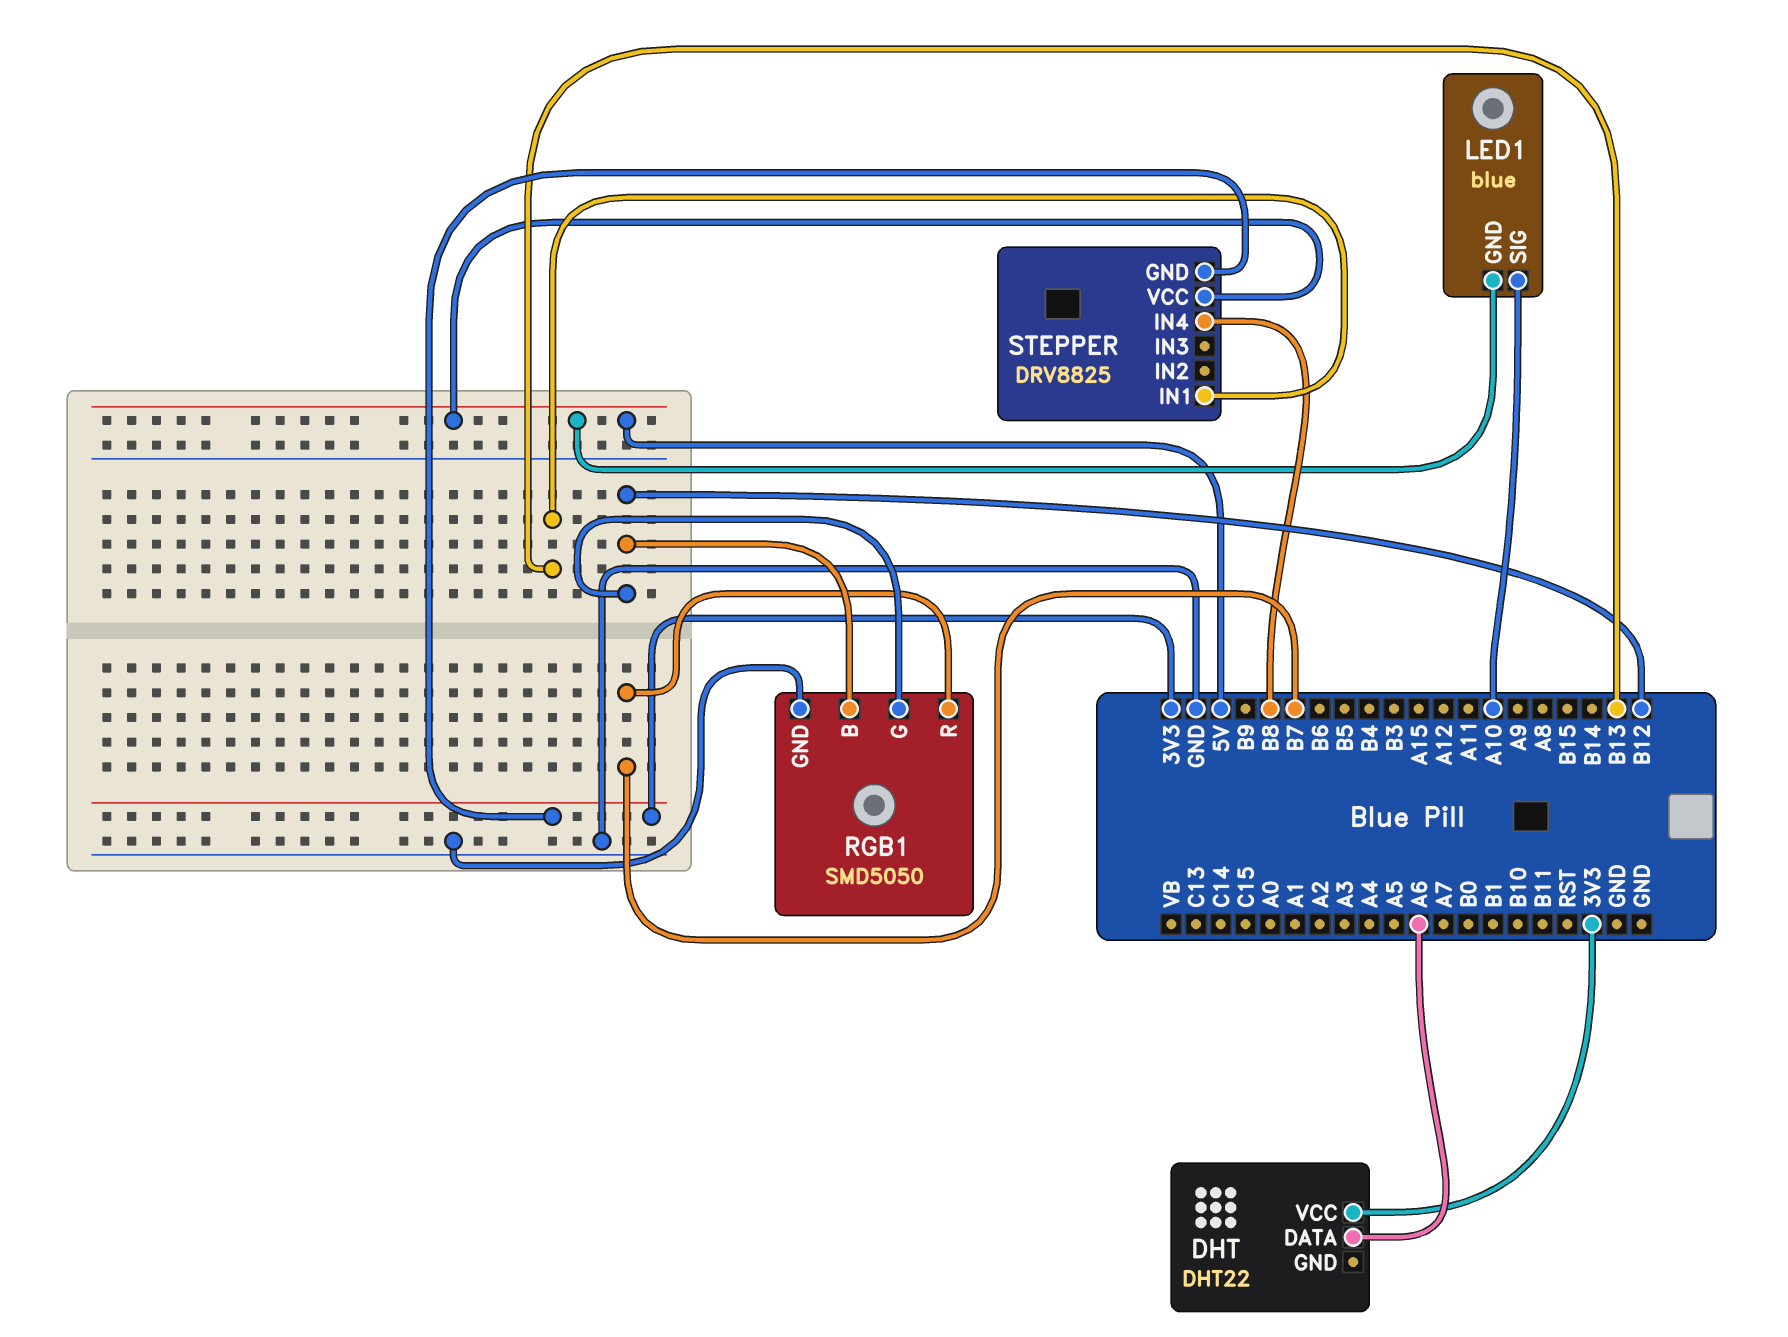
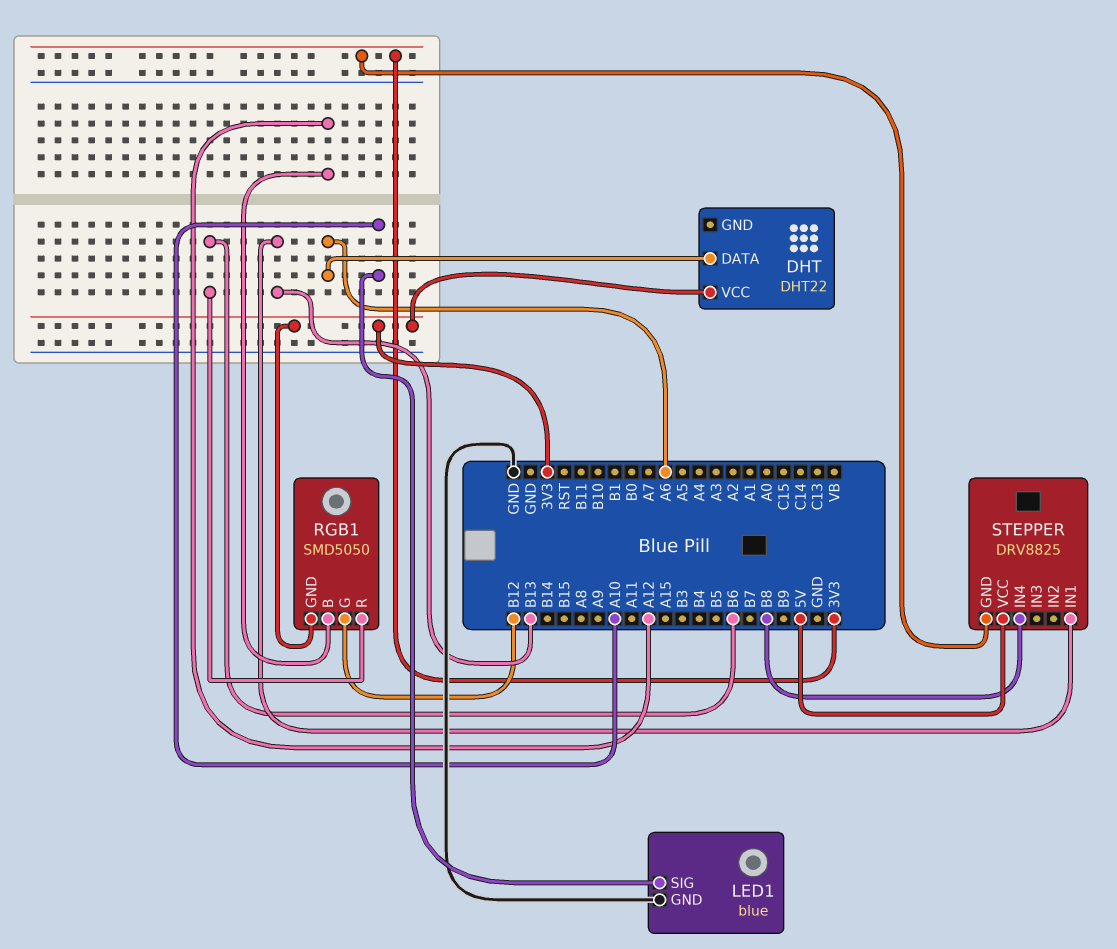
LED1 pin GND: 5V -> GND
RGB1 pin B: B12 -> A12
RGB1 pin GND: GND -> 3V3
RGB1 pin R: B7 -> B6

